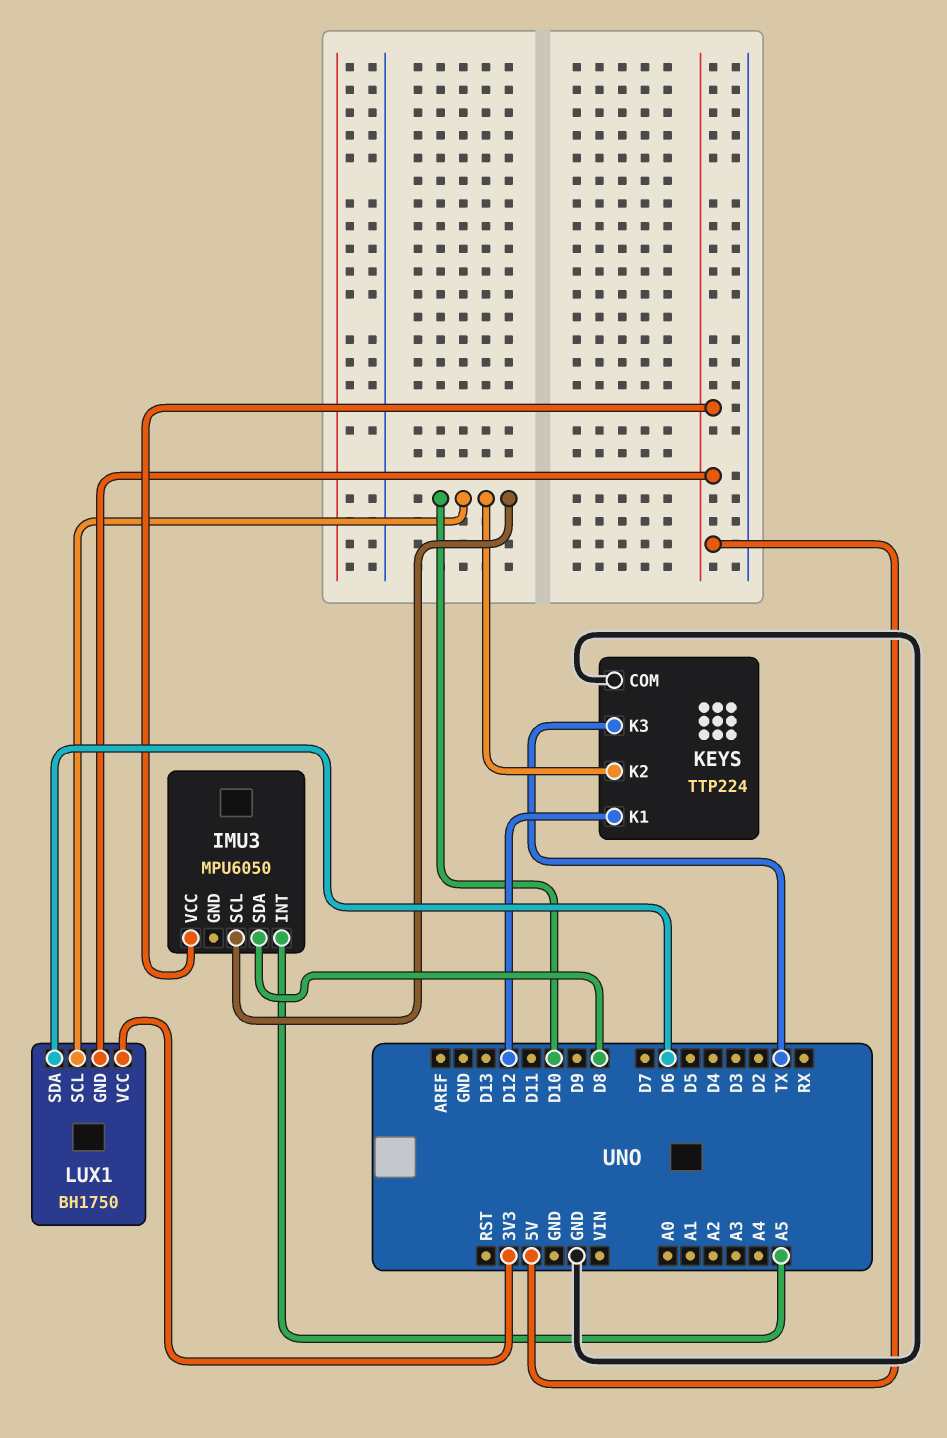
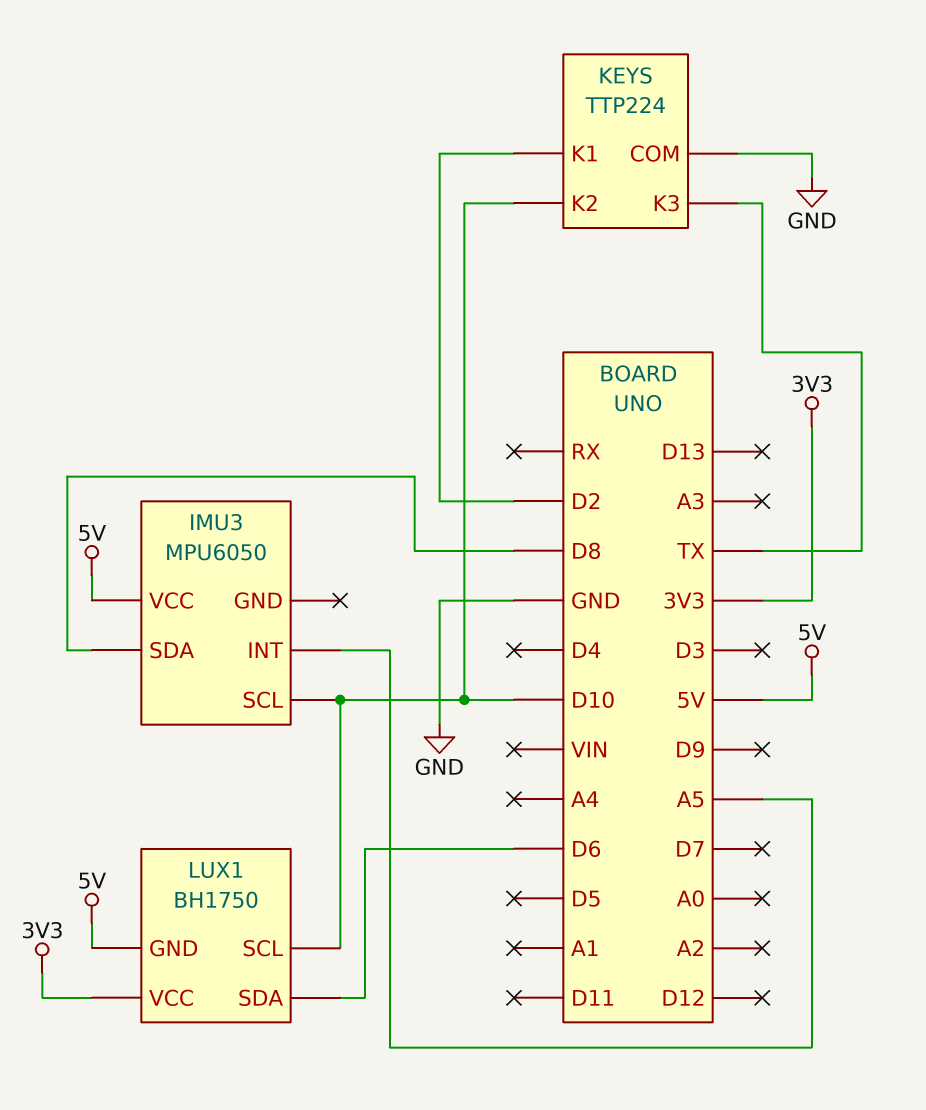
KEYS pin K1: D12 -> D2

